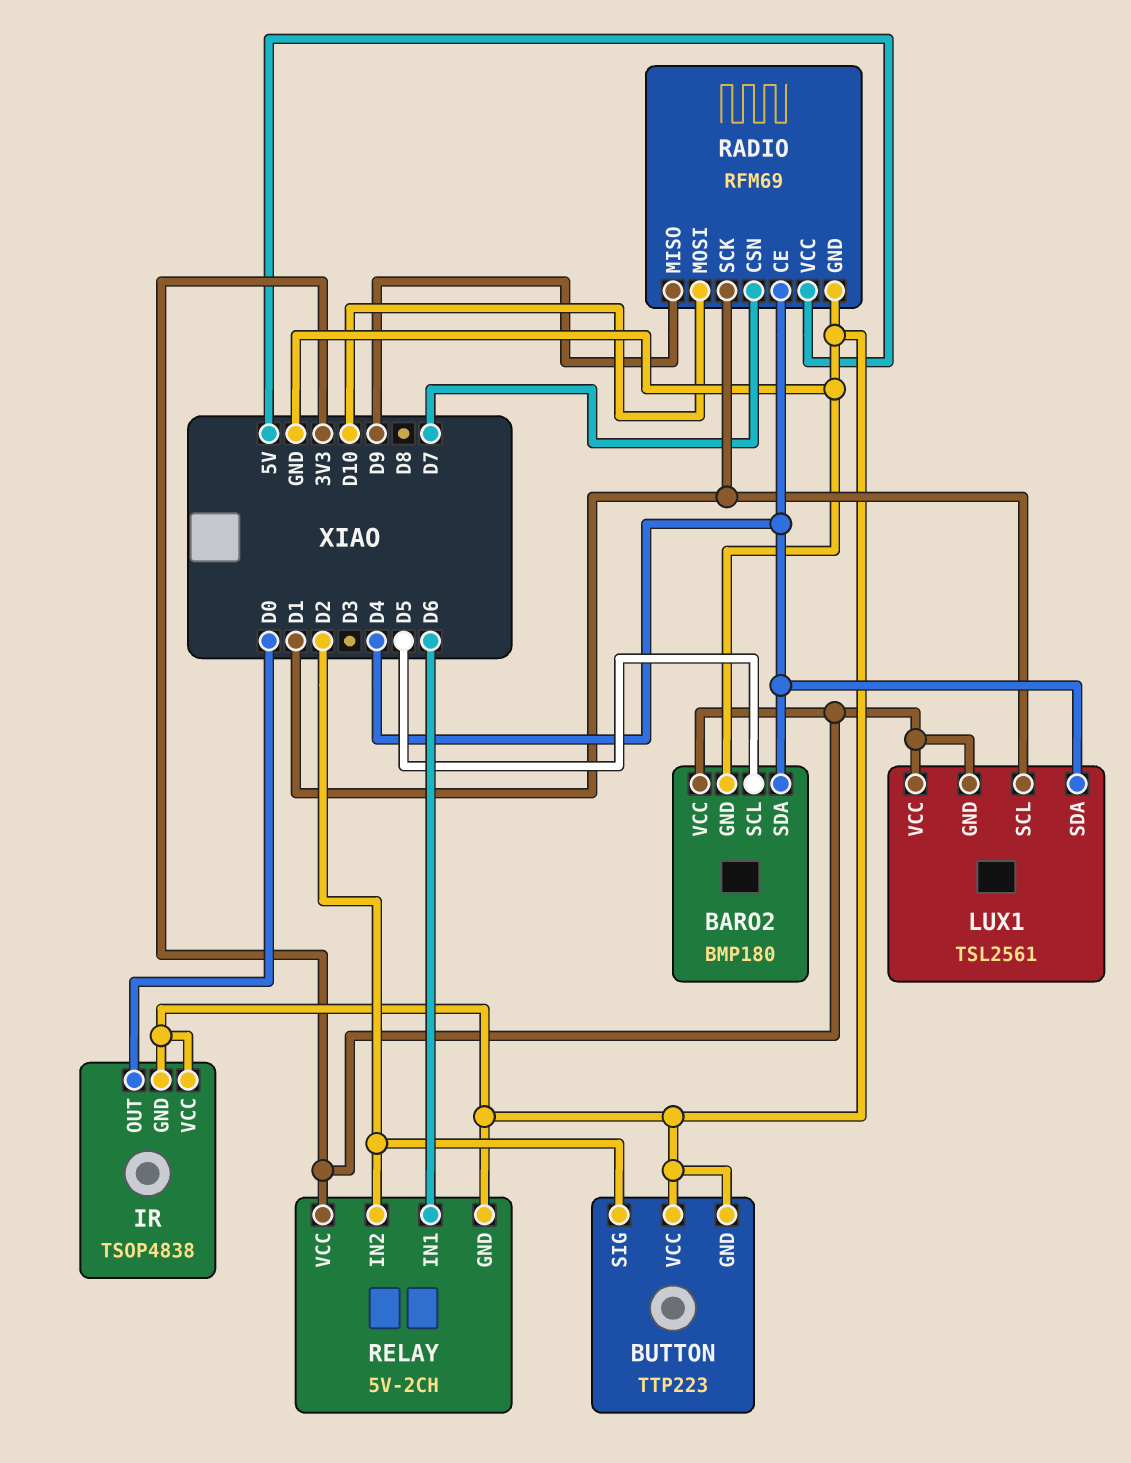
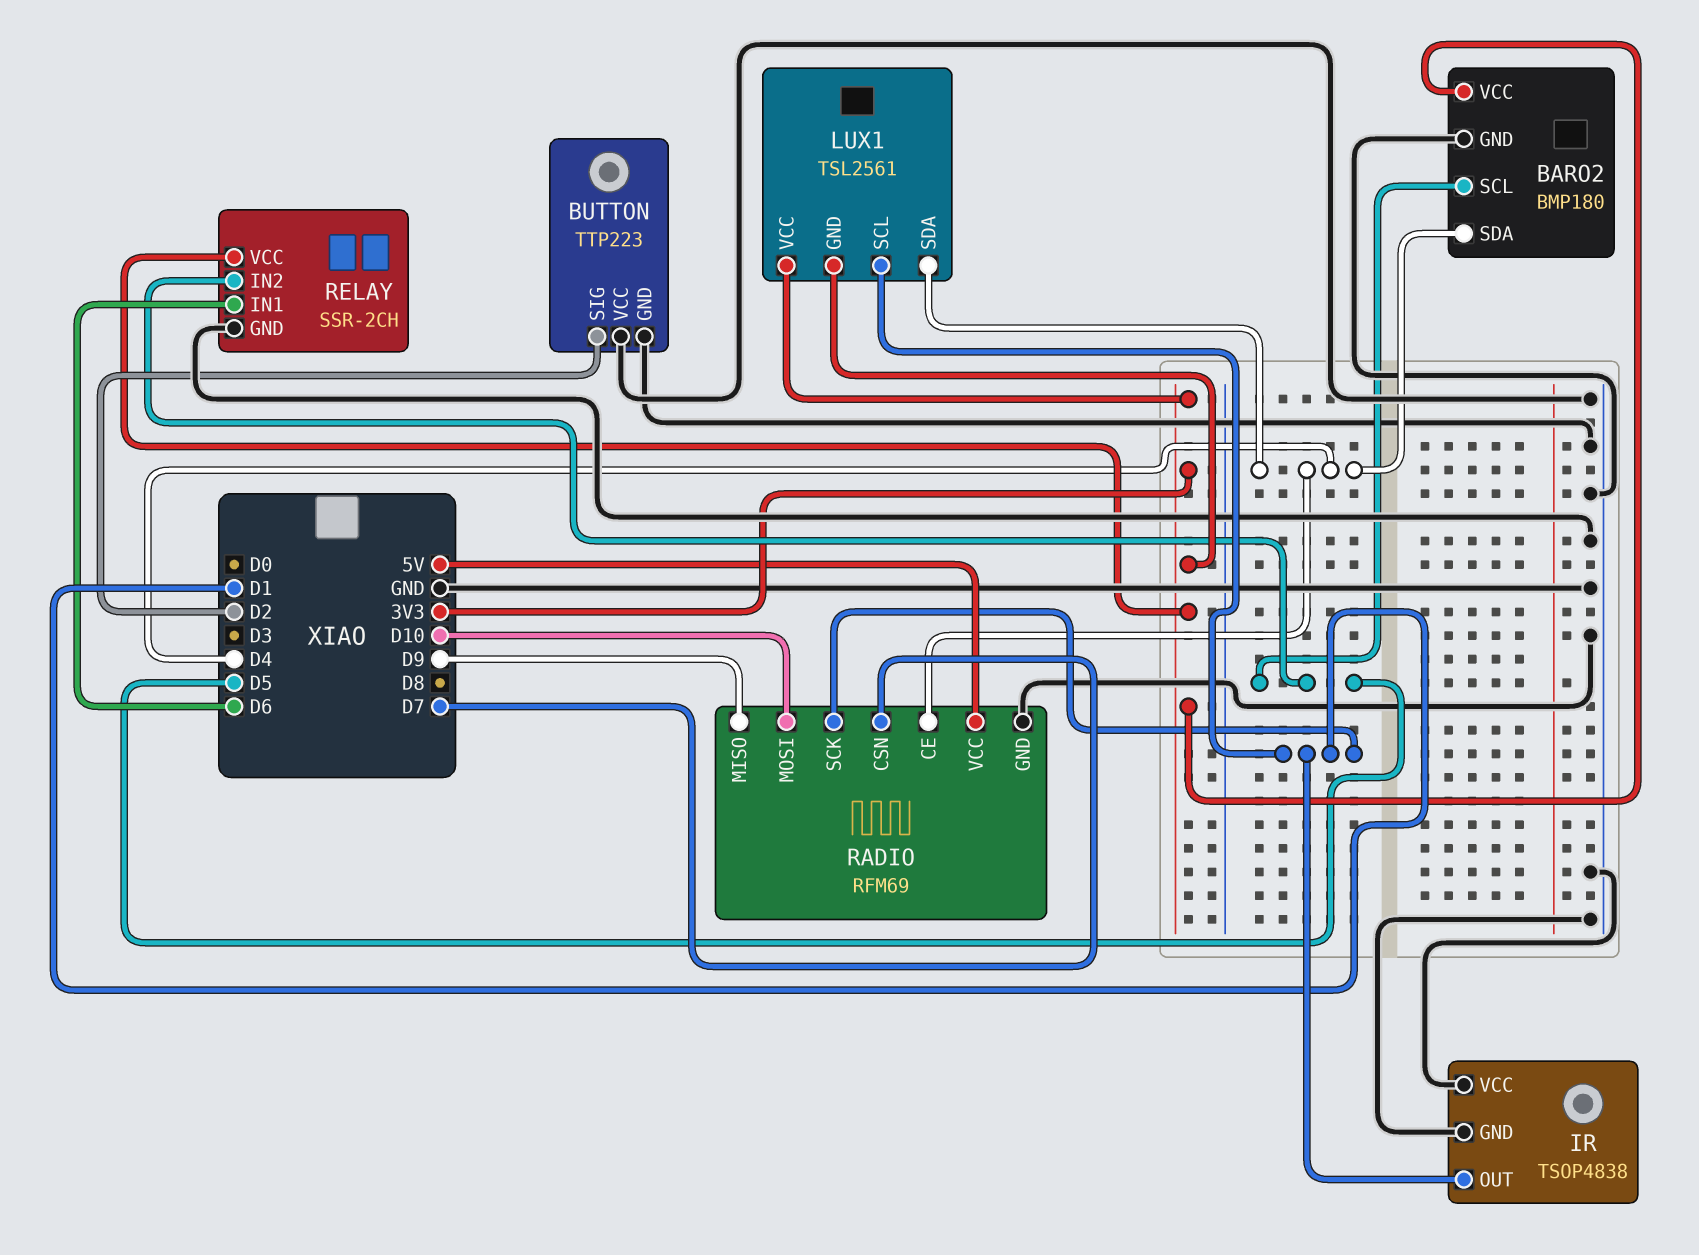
IR pin OUT: D0 -> D1
RELAY: 5V-2CH -> SSR-2CH
RELAY pin IN2: D2 -> D5

